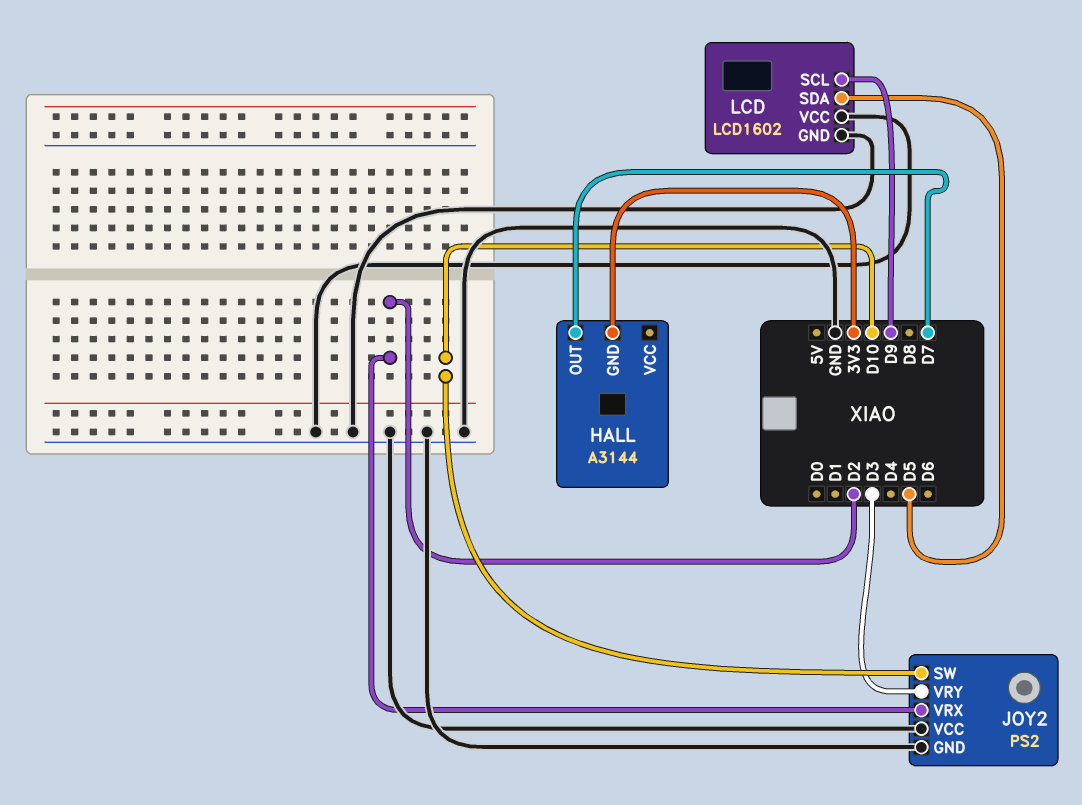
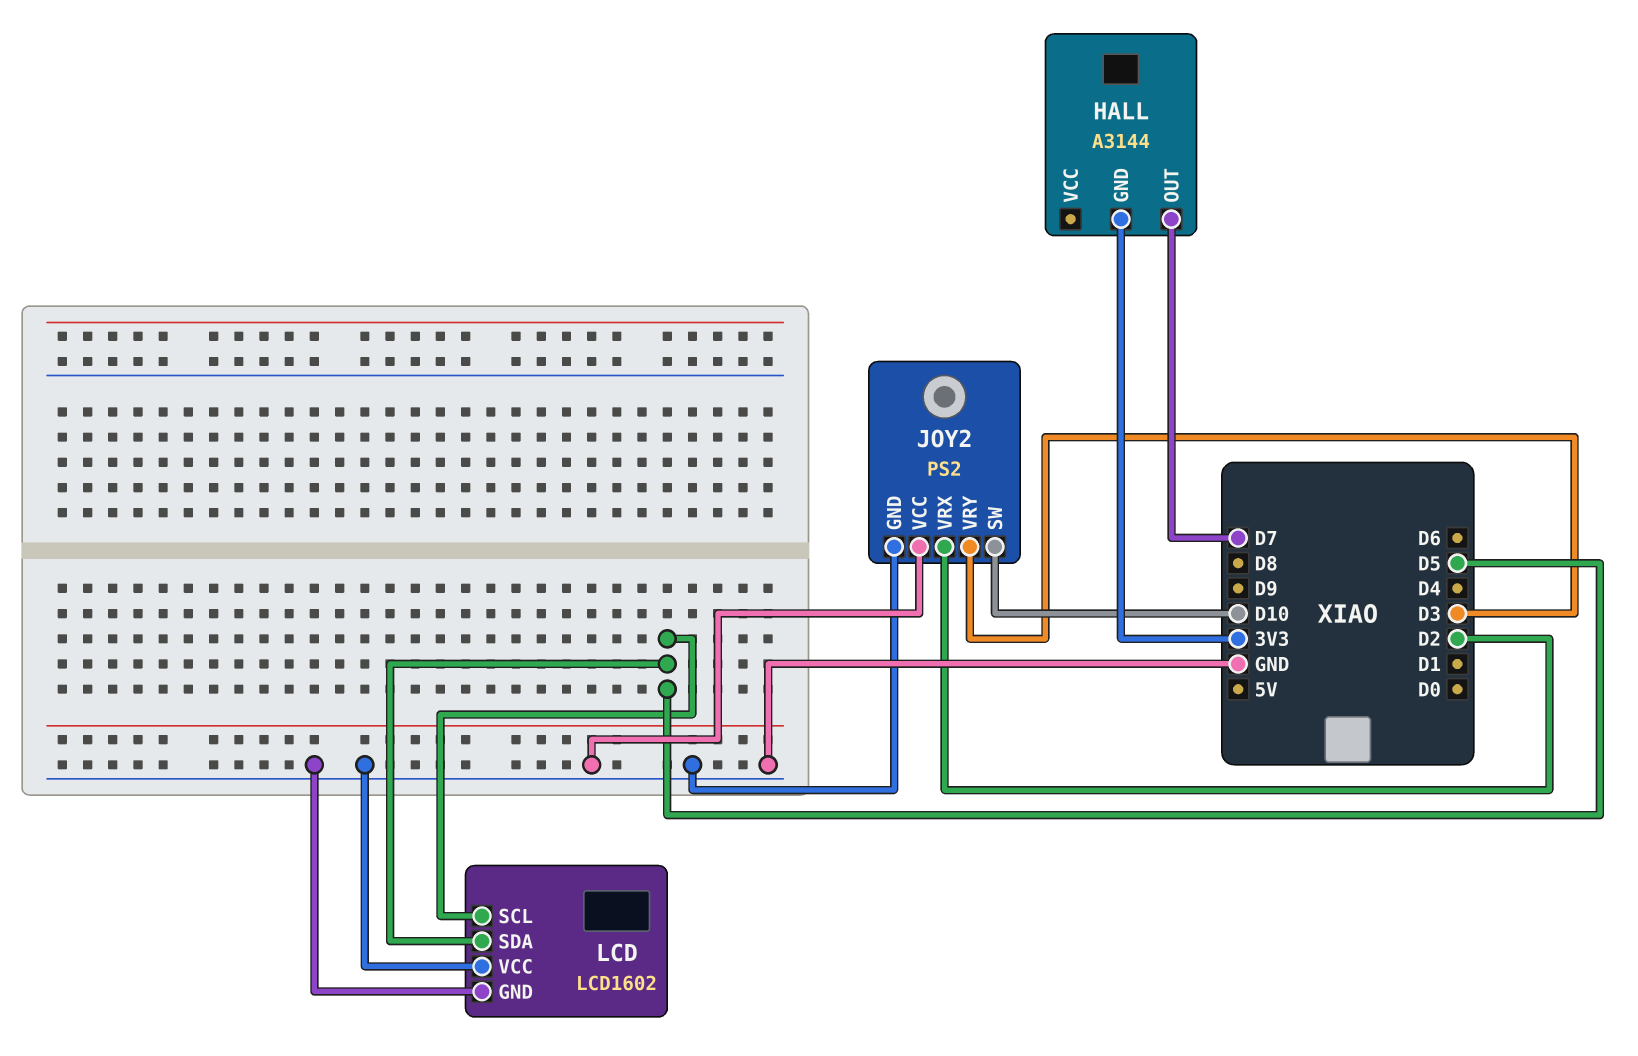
LCD pin SCL: D9 -> D5

